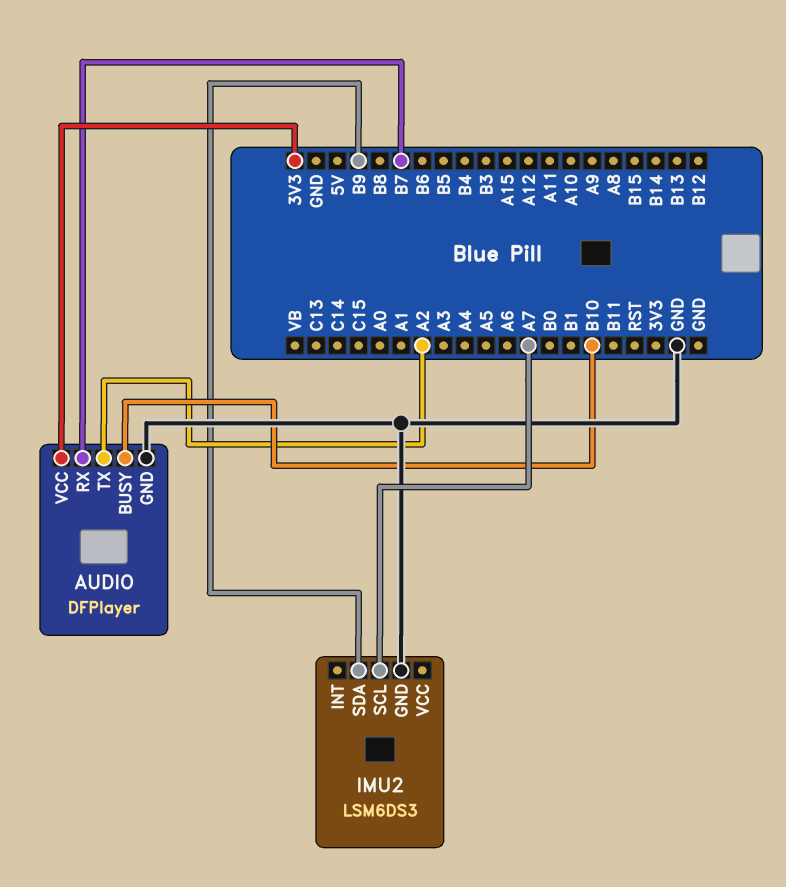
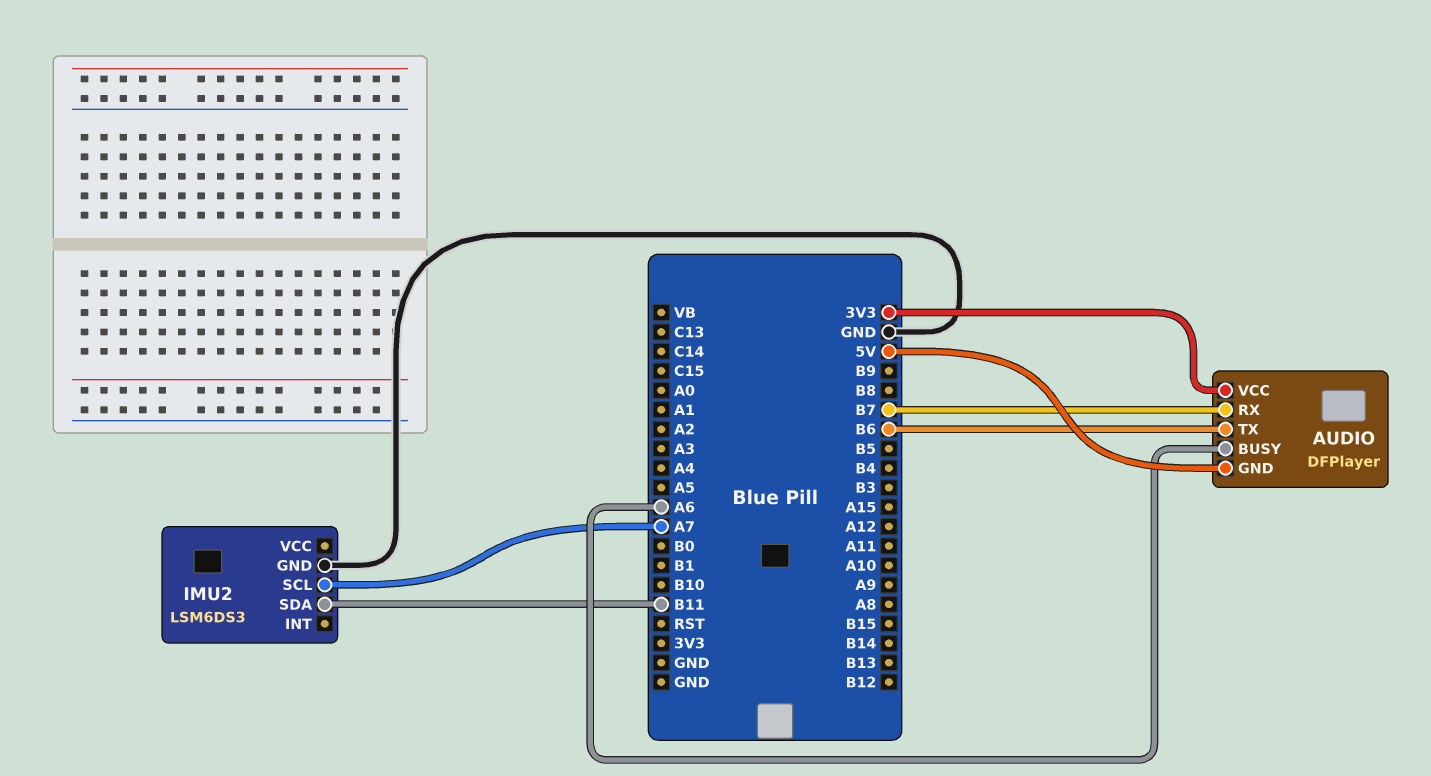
AUDIO pin BUSY: B10 -> A6
AUDIO pin GND: GND -> 5V
AUDIO pin TX: A2 -> B6
IMU2 pin SDA: B9 -> B11

